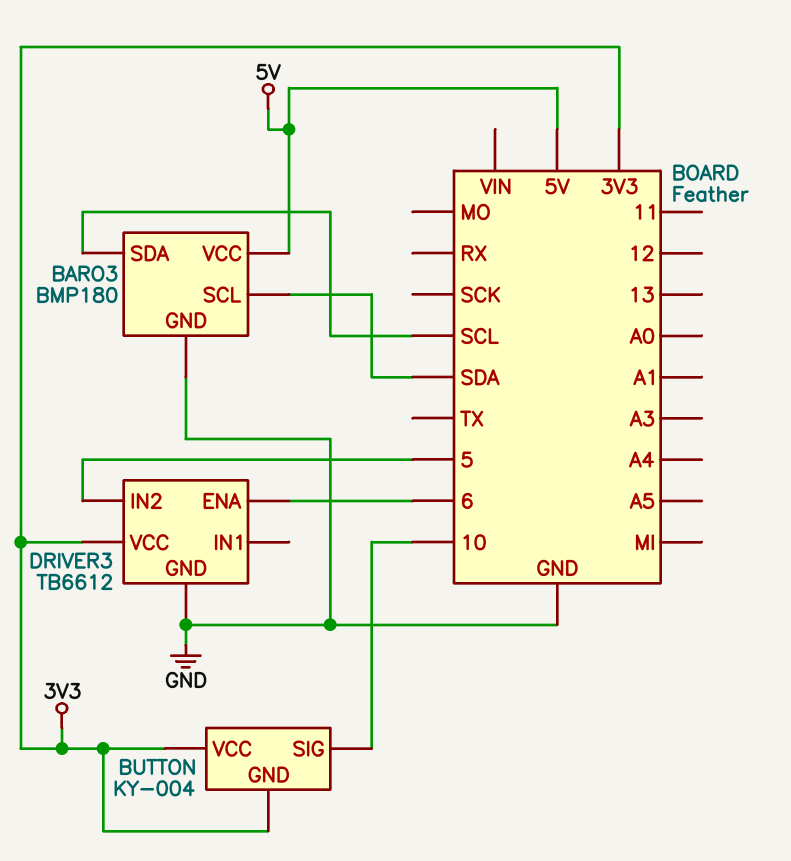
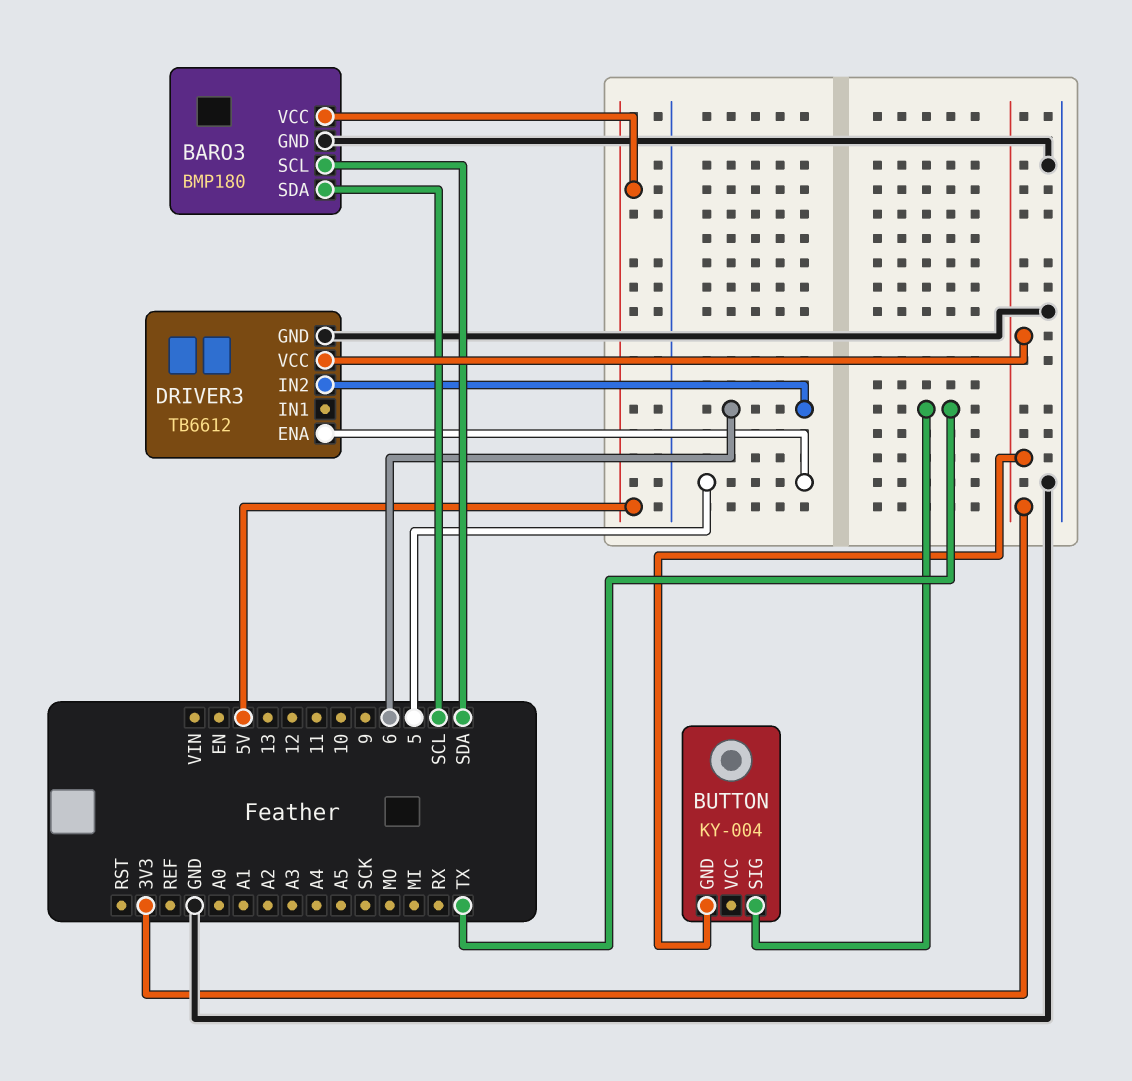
BUTTON pin SIG: 10 -> TX
BUTTON pin VCC: 3V3 -> none
DRIVER3 pin ENA: 6 -> 5
DRIVER3 pin IN2: 5 -> 6

